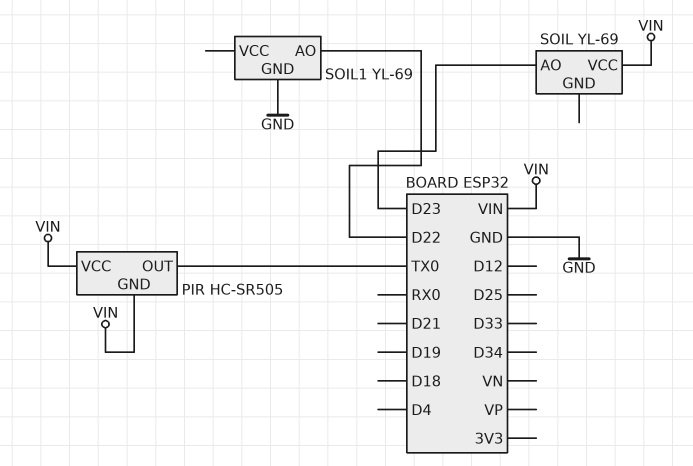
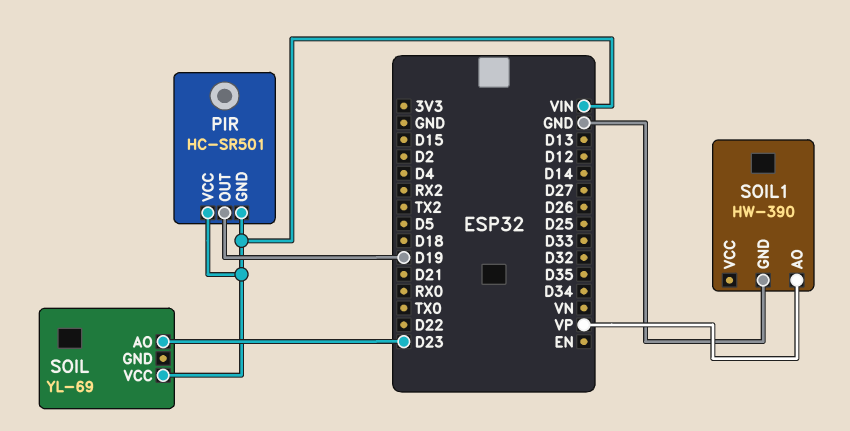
PIR: HC-SR505 -> HC-SR501
PIR pin OUT: TX0 -> D19
SOIL1: YL-69 -> HW-390
SOIL1 pin AO: D22 -> VP

